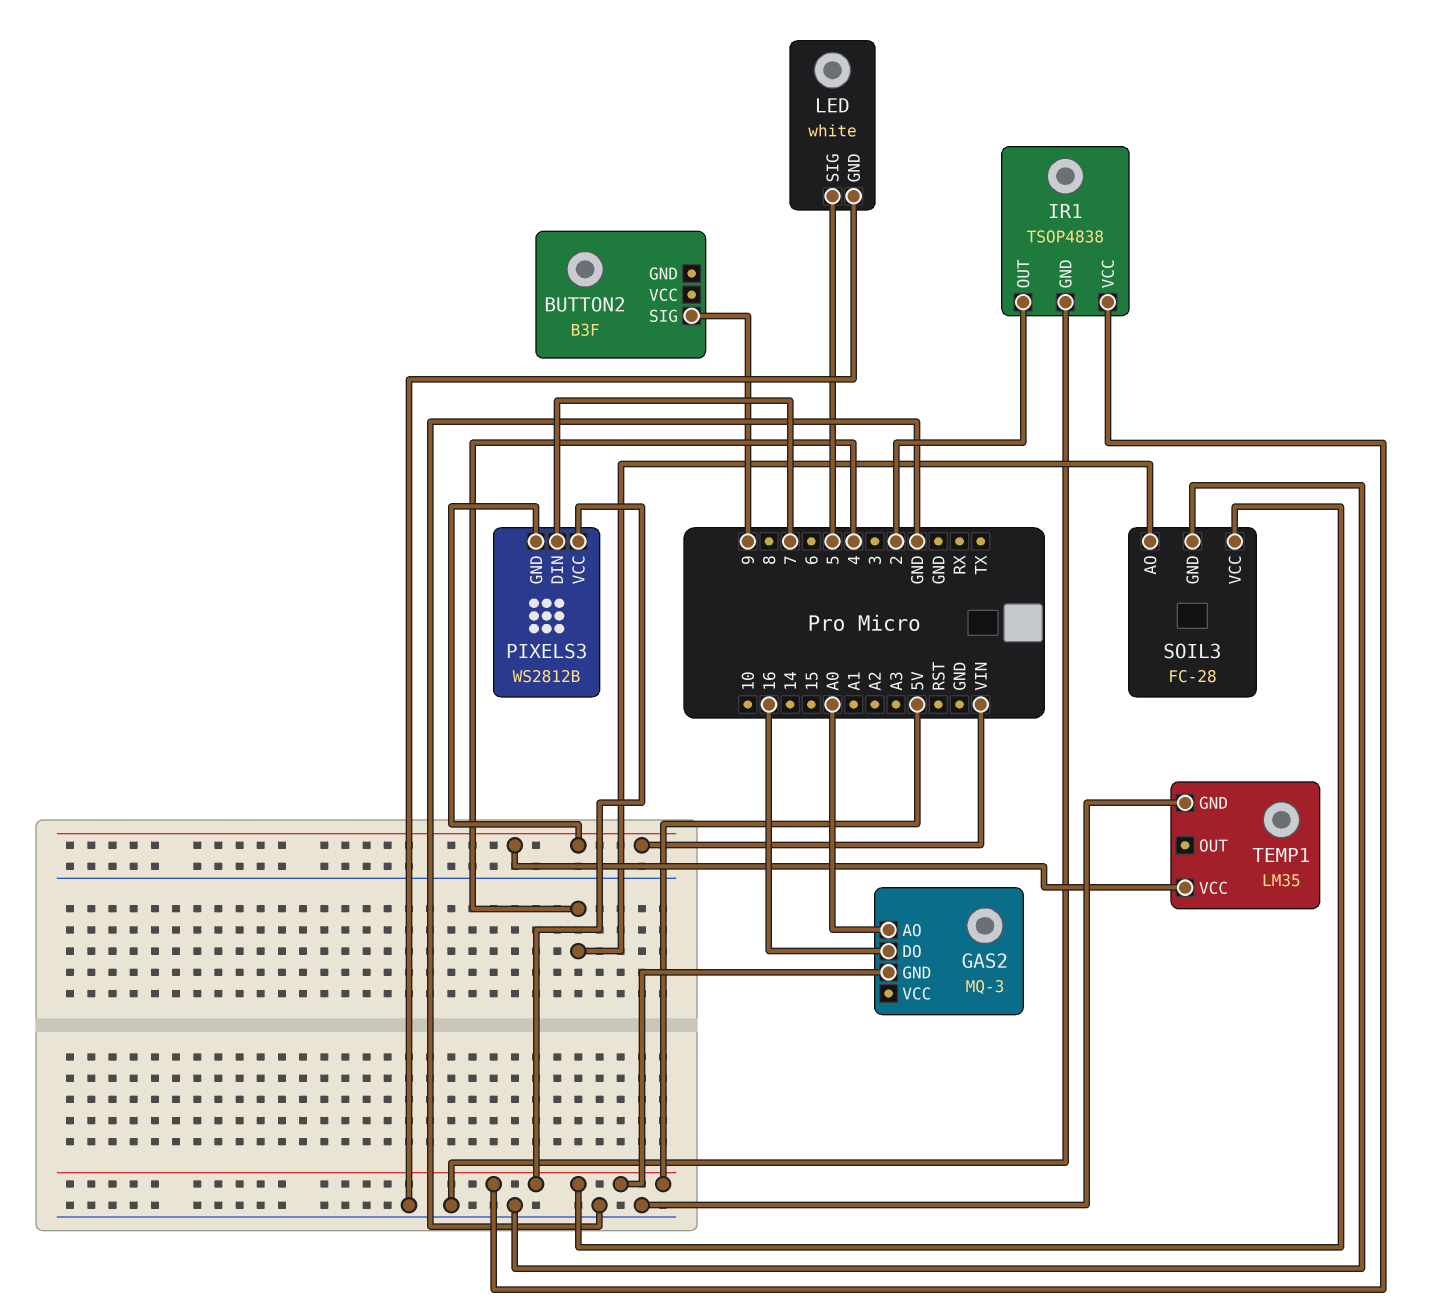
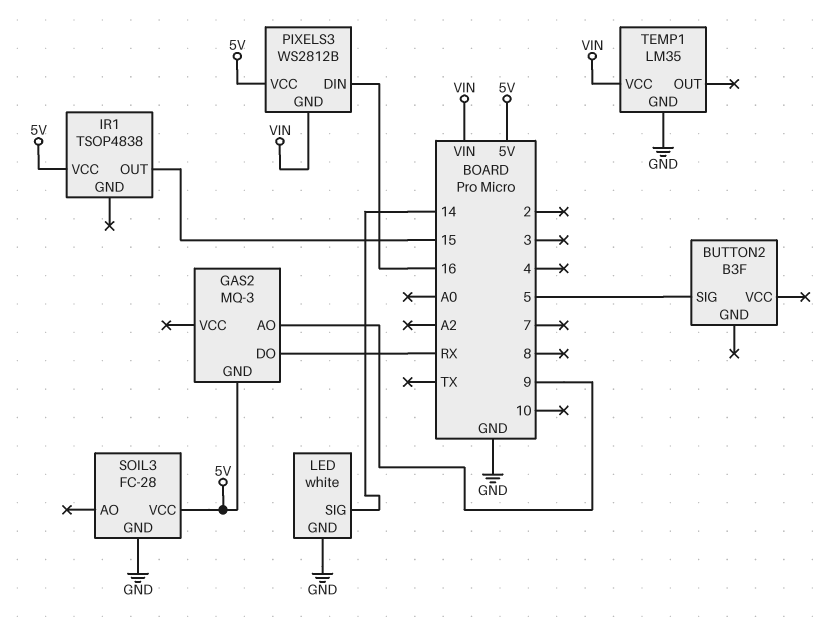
BUTTON2 pin SIG: 9 -> 5
GAS2 pin AO: A0 -> 9
GAS2 pin DO: 16 -> RX
IR1 pin GND: GND -> none
IR1 pin OUT: 2 -> 15
LED pin SIG: 5 -> 14
PIXELS3 pin DIN: 7 -> 16
SOIL3 pin AO: 4 -> none

